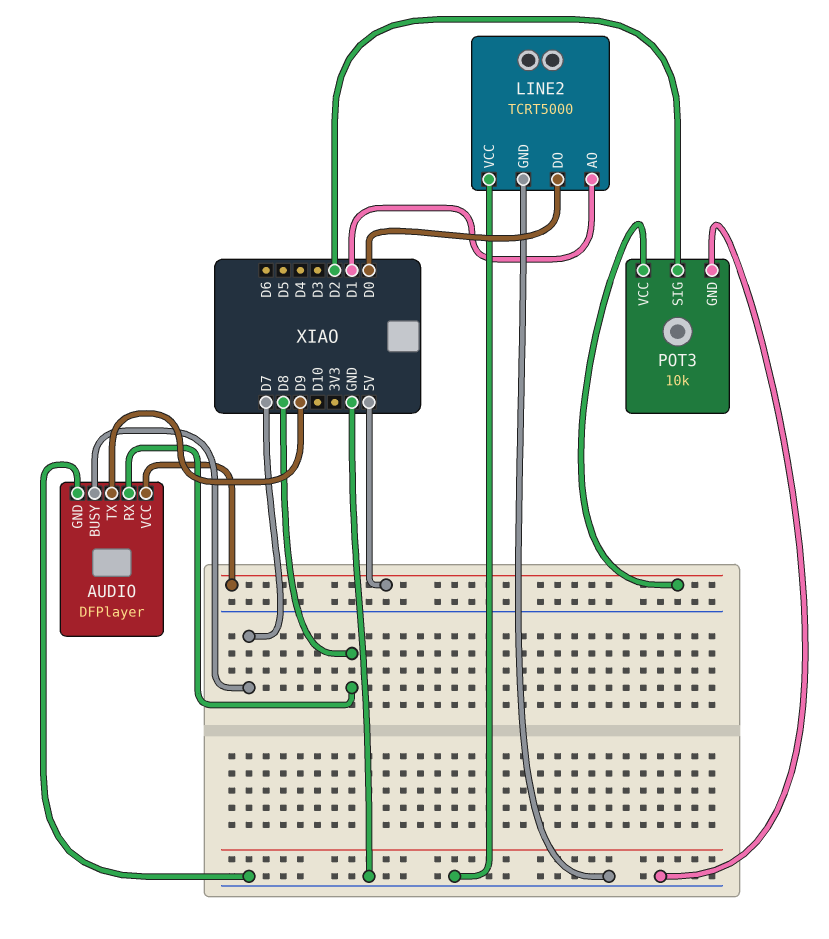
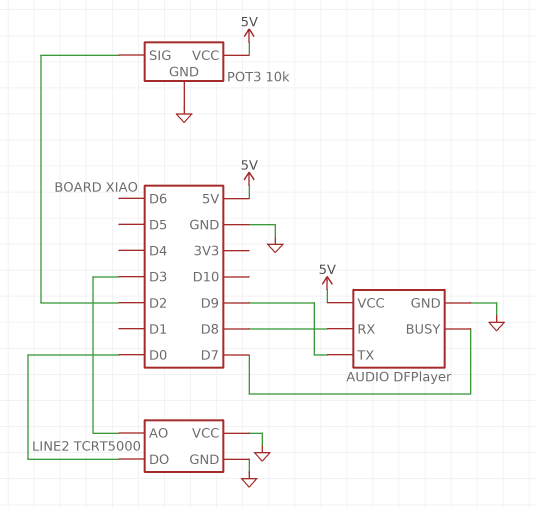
LINE2 pin AO: D1 -> D3

